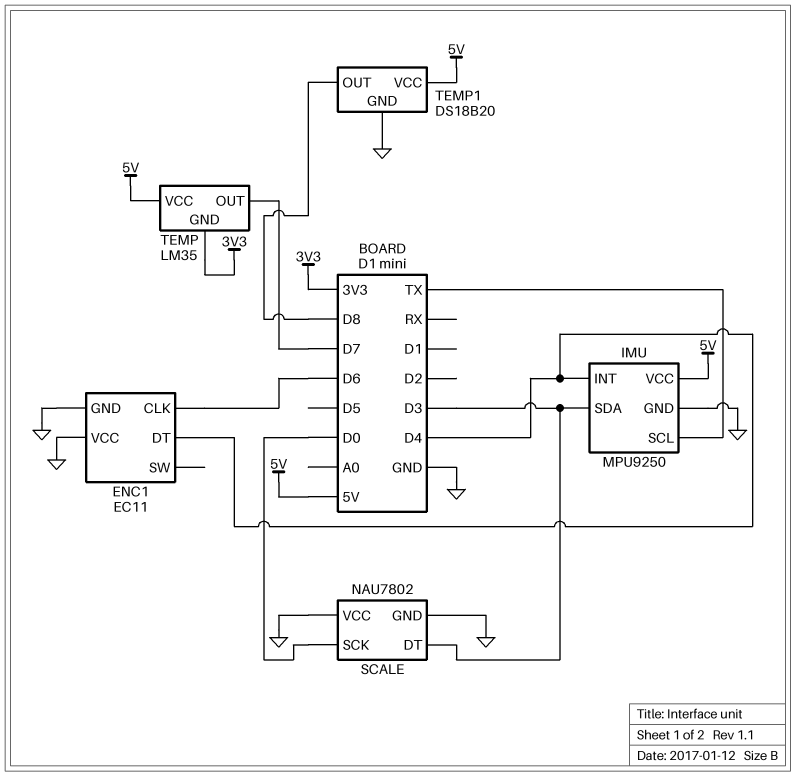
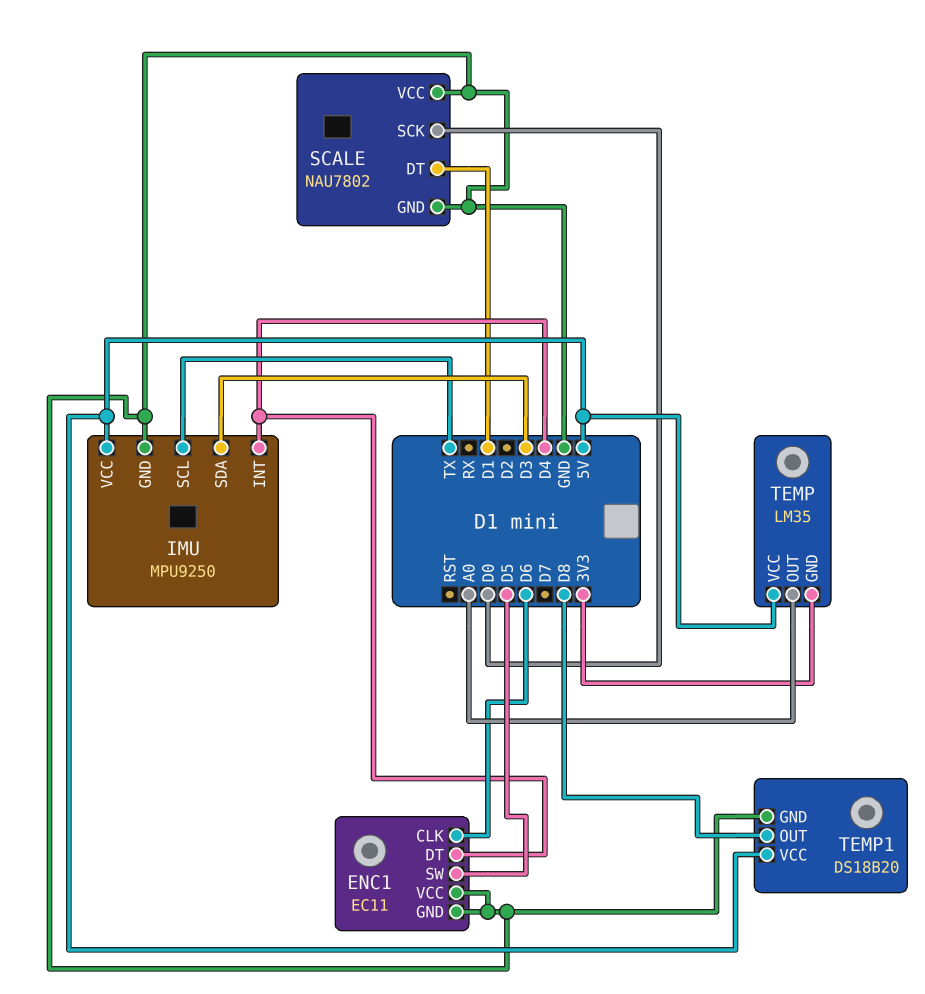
ENC1 pin SW: none -> D5
SCALE pin DT: D3 -> D1
TEMP pin OUT: D7 -> A0

